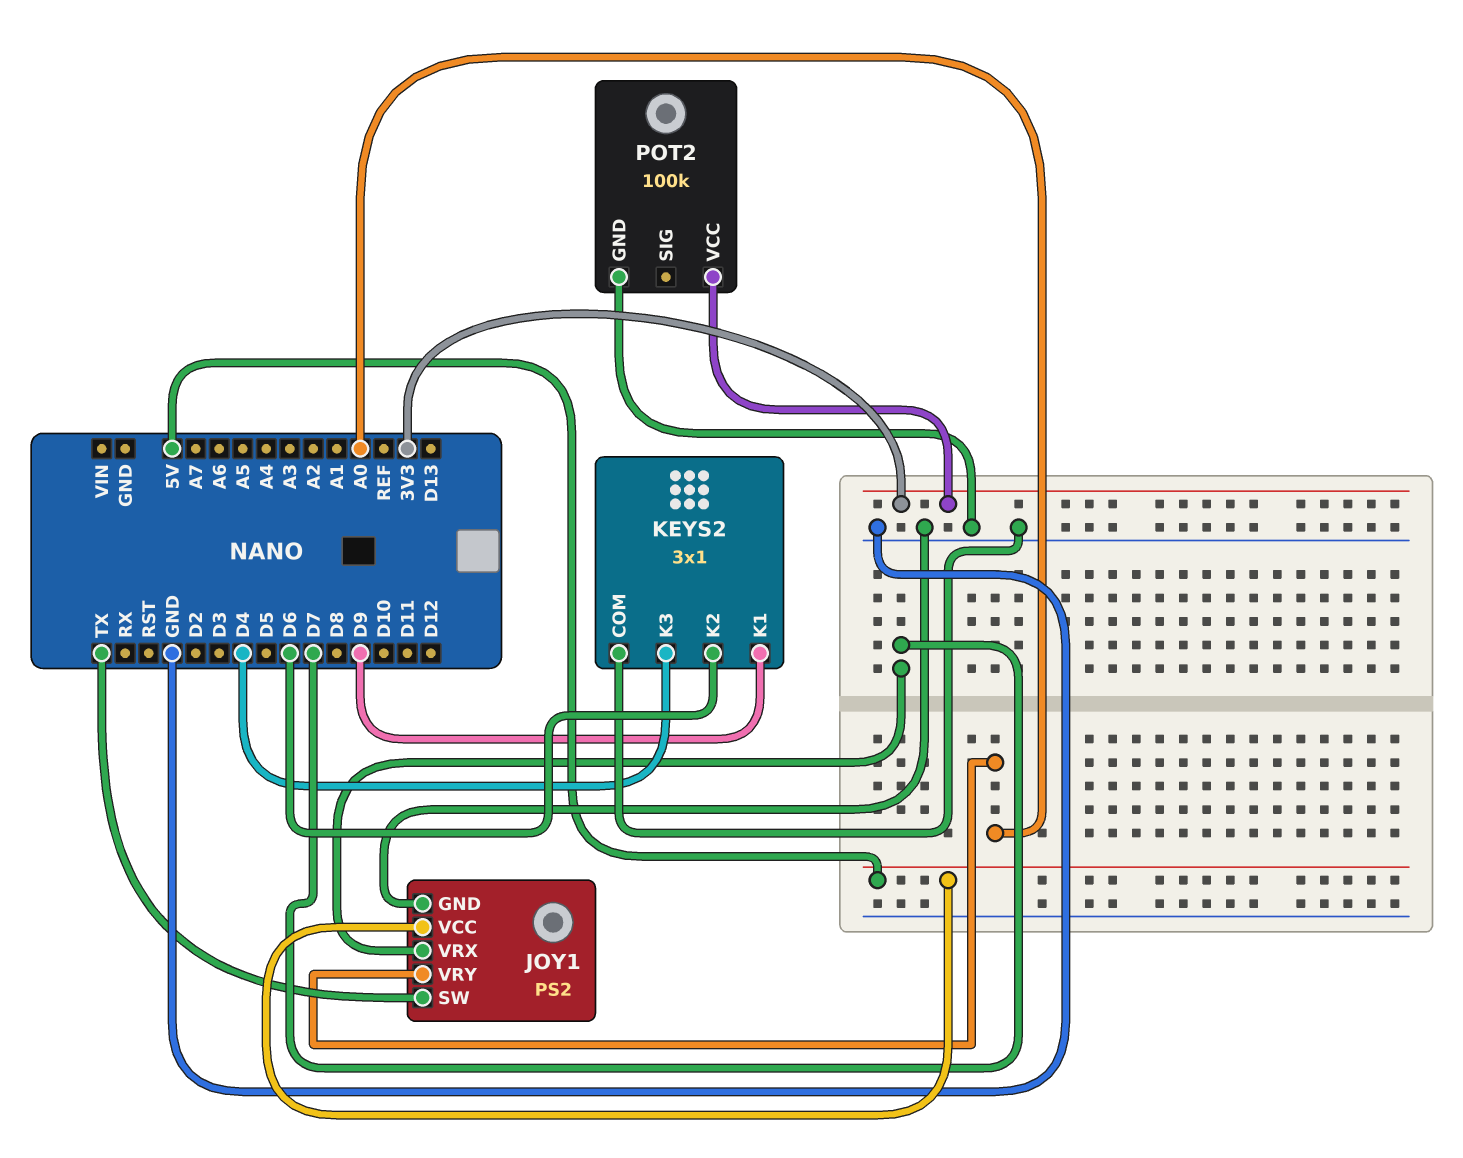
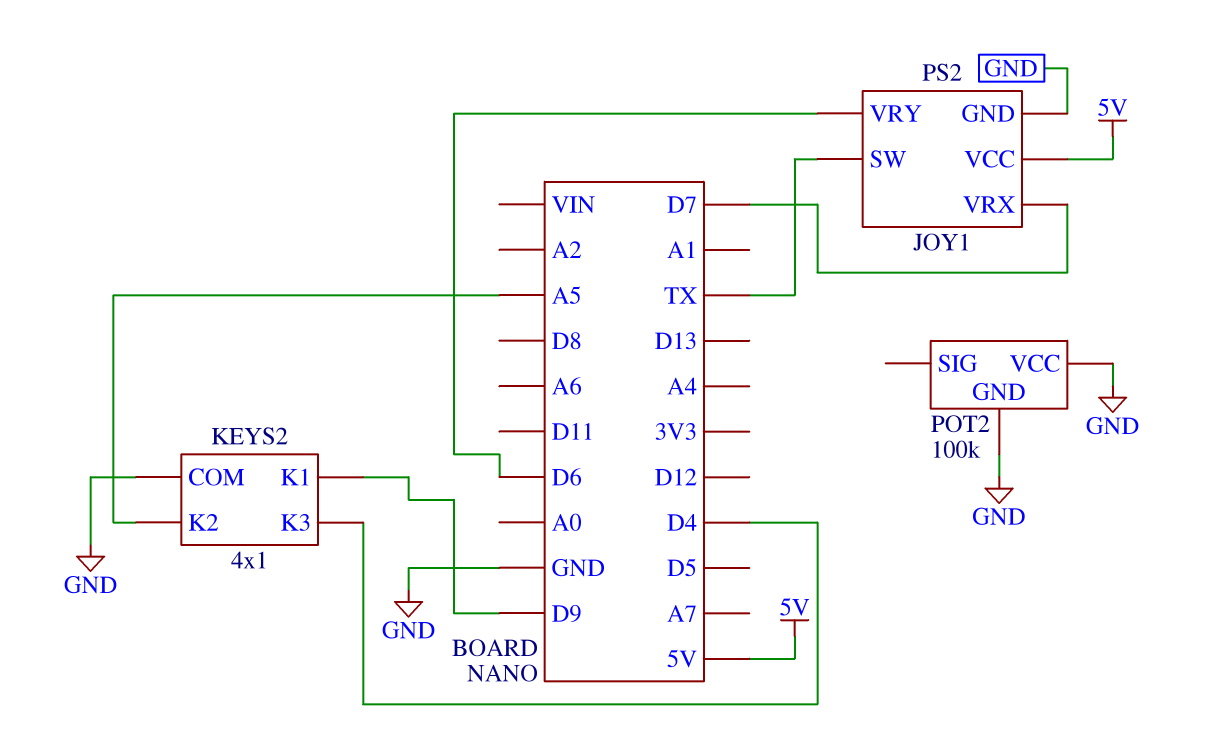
JOY1 pin VRY: A0 -> D6
KEYS2: 3x1 -> 4x1
KEYS2 pin K2: D6 -> A5
POT2 pin VCC: 3V3 -> GND

